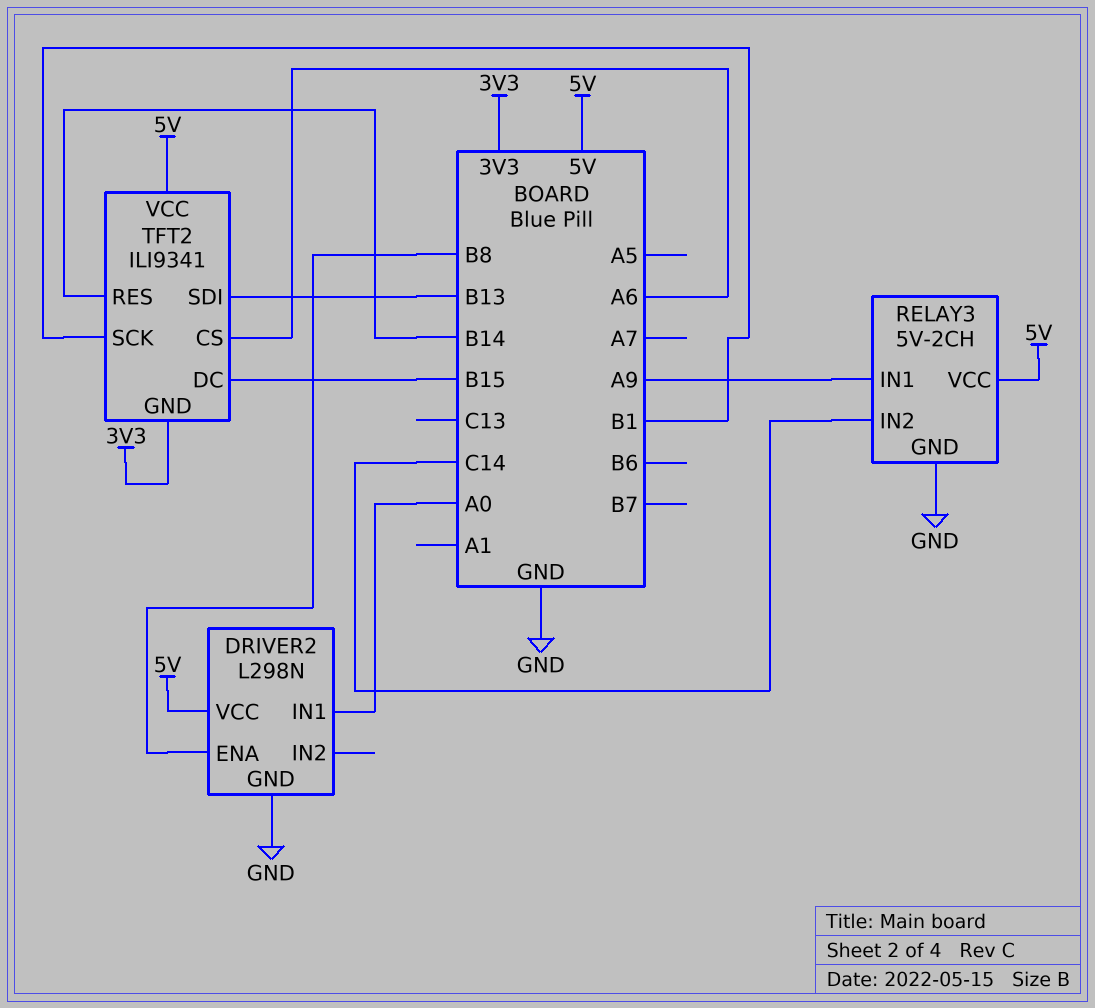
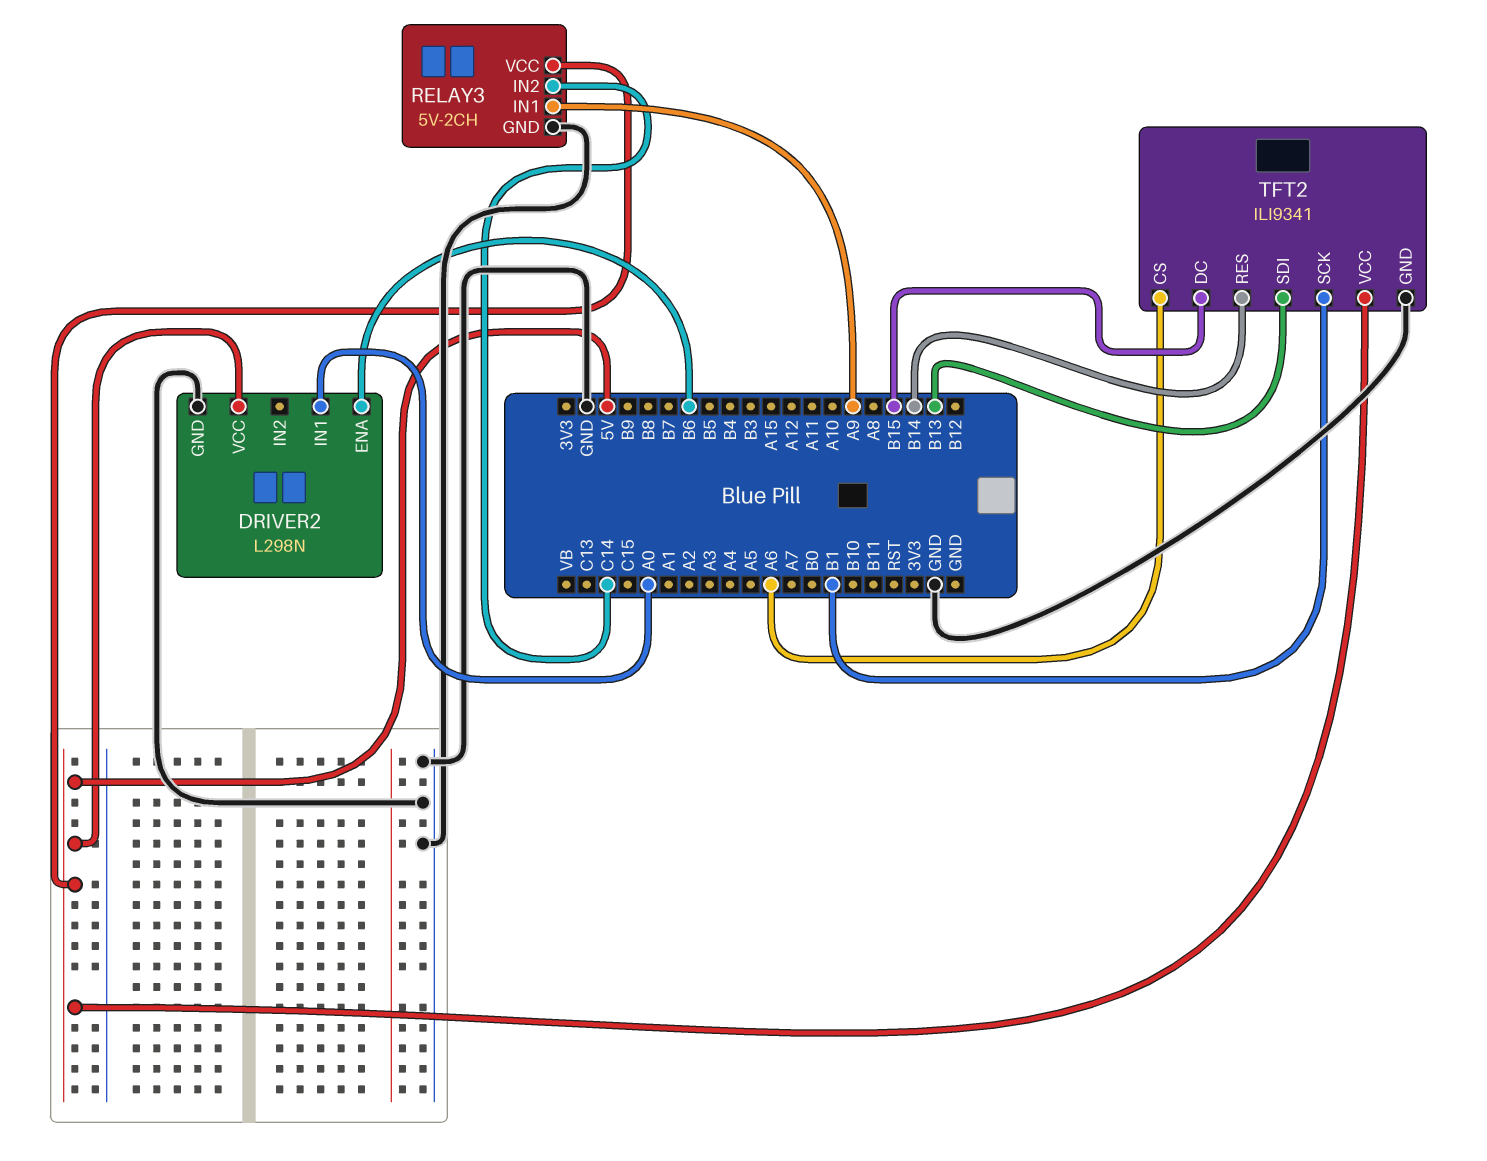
DRIVER2 pin ENA: B8 -> B6
TFT2 pin GND: 3V3 -> GND

